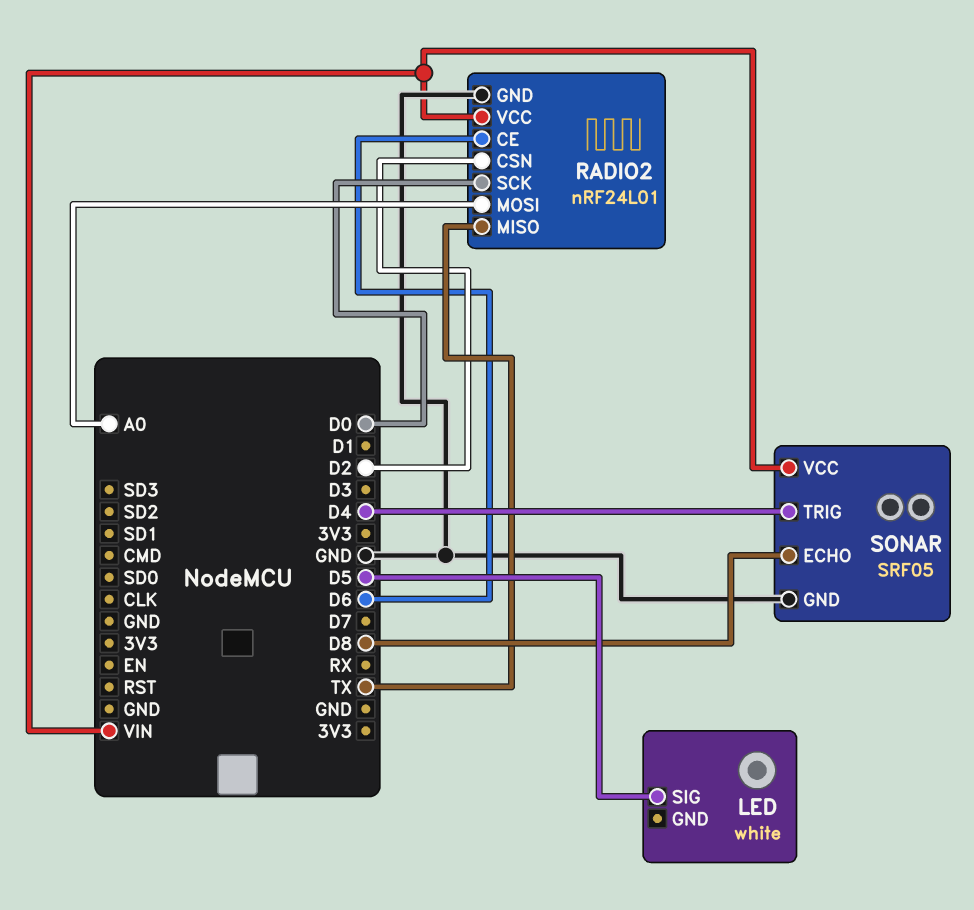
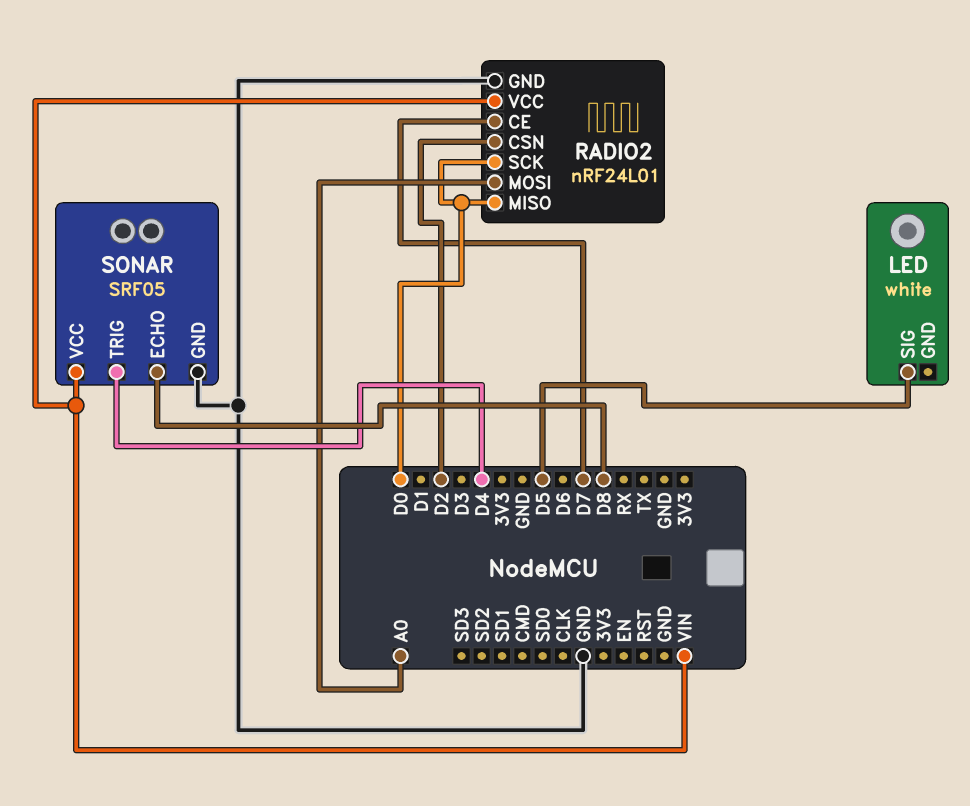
RADIO2 pin CE: D6 -> D7
RADIO2 pin MISO: TX -> D0

